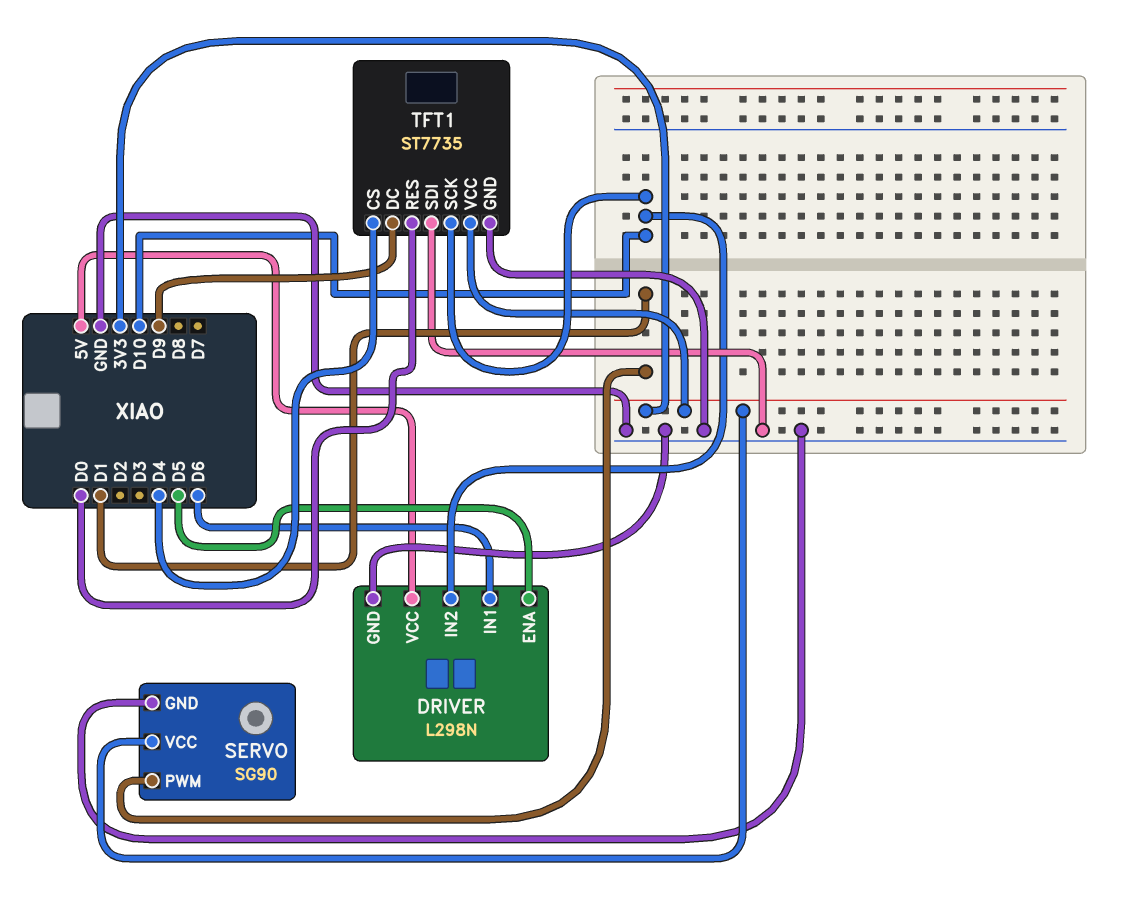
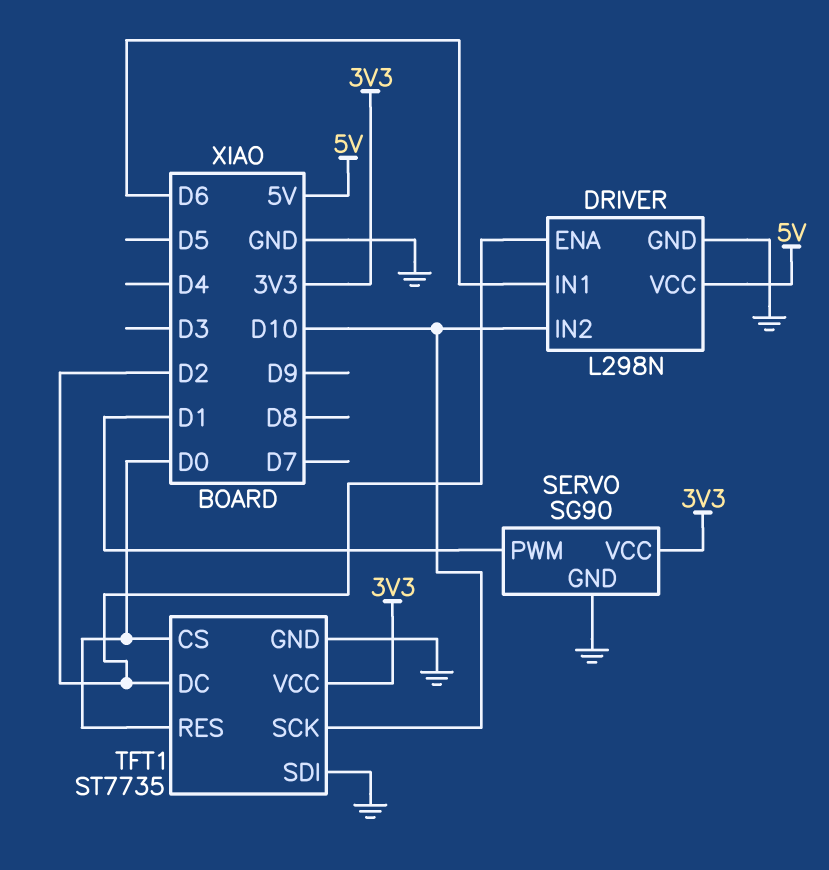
DRIVER pin ENA: D5 -> D2
TFT1 pin CS: D4 -> D0
TFT1 pin DC: D9 -> D2

